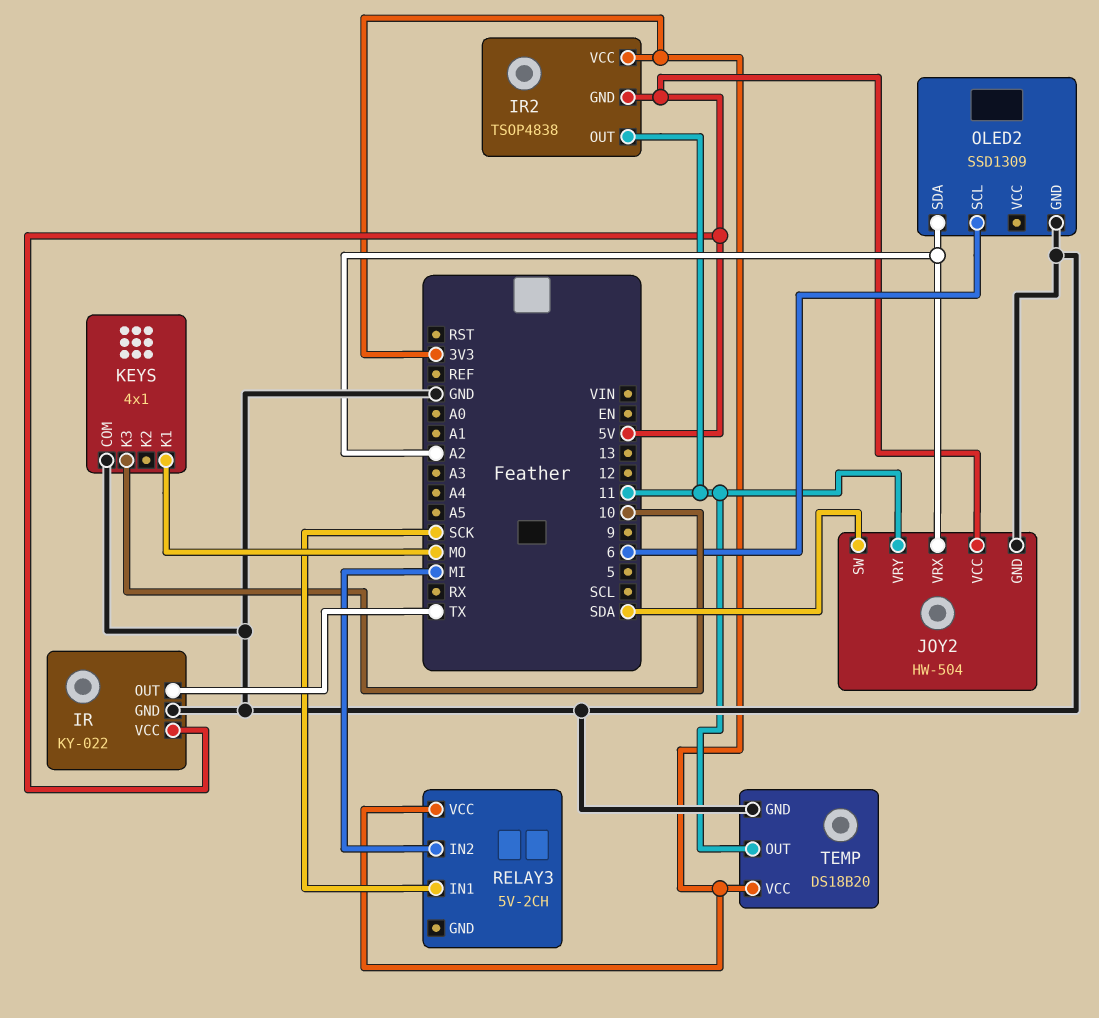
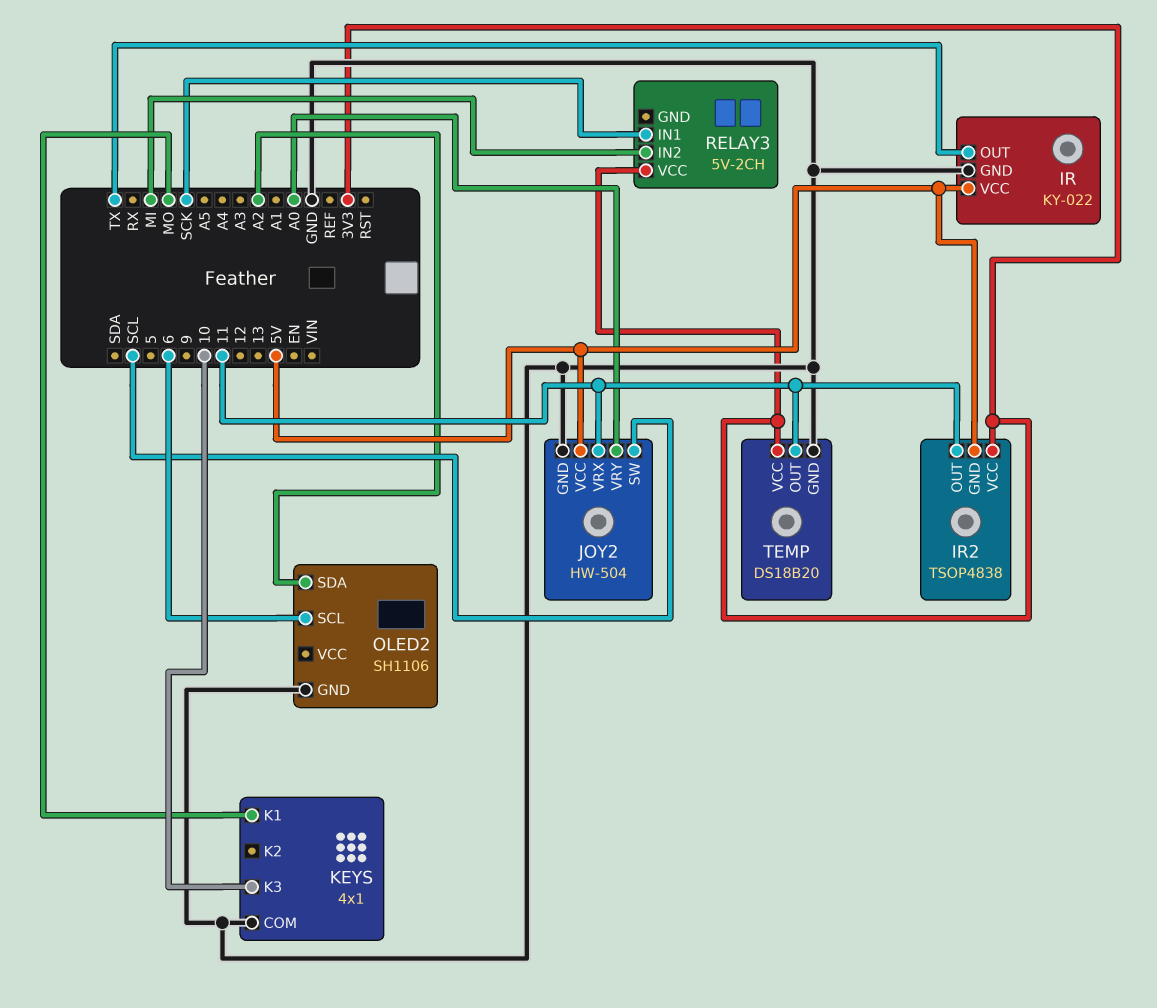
JOY2 pin SW: SDA -> SCL
JOY2 pin VRX: A2 -> 11
JOY2 pin VRY: 11 -> A0
OLED2: SSD1309 -> SH1106

